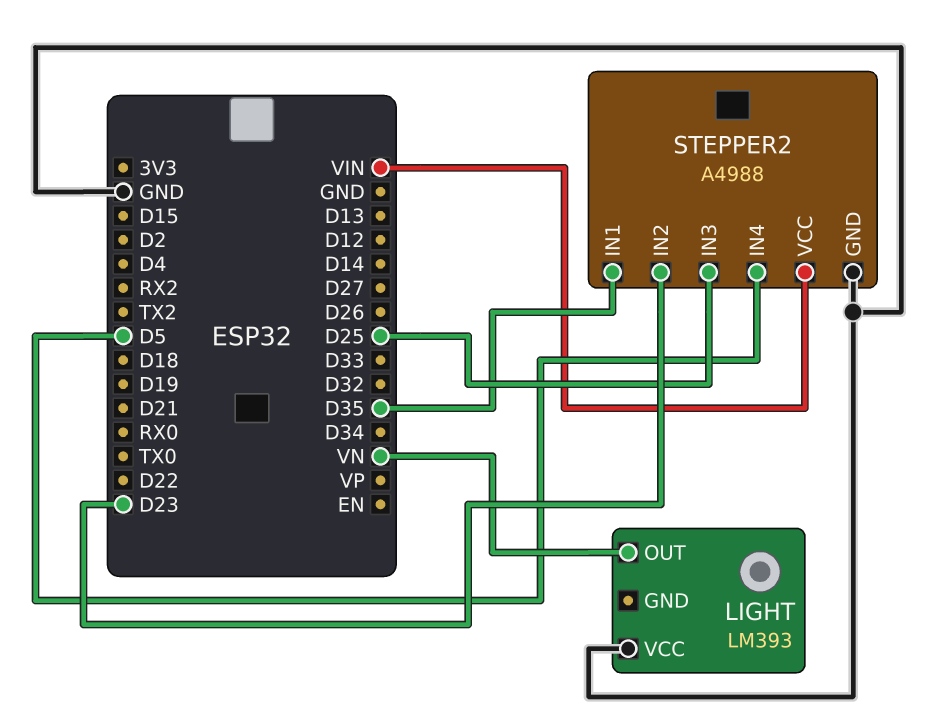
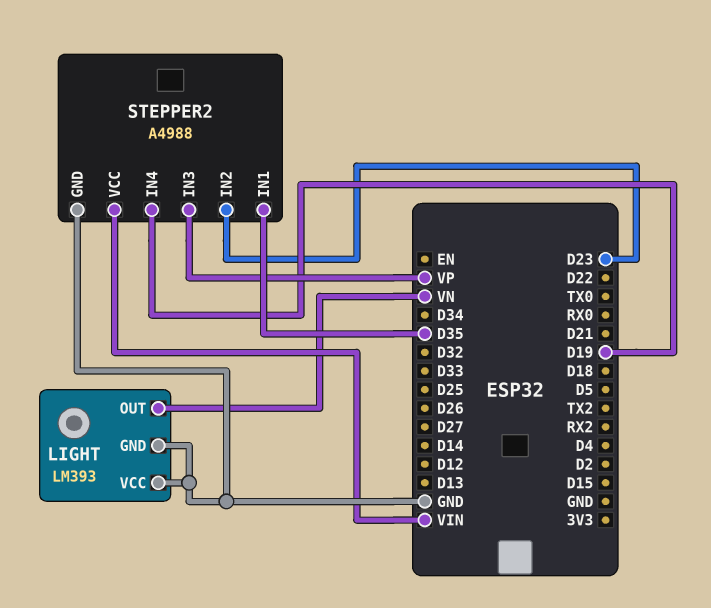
LIGHT pin GND: none -> GND
STEPPER2 pin IN3: D25 -> VP
STEPPER2 pin IN4: D5 -> D19

